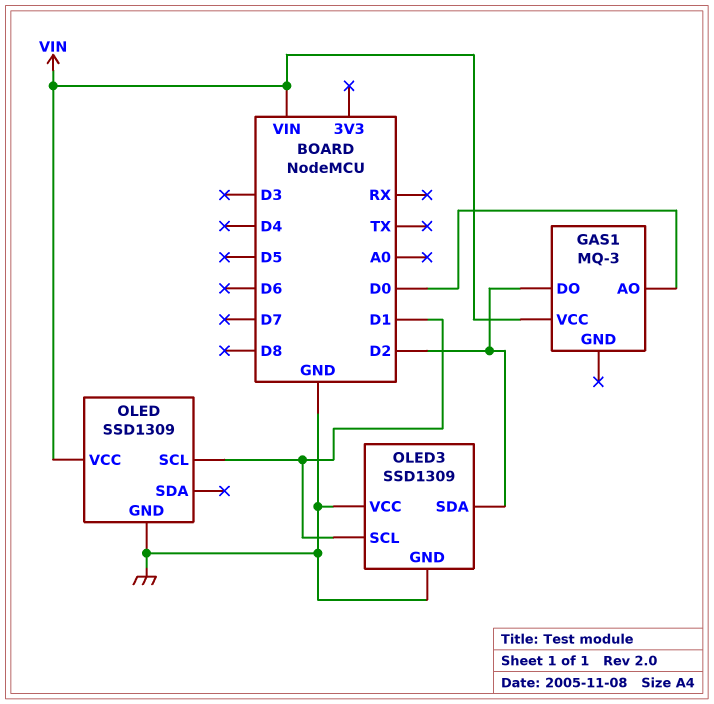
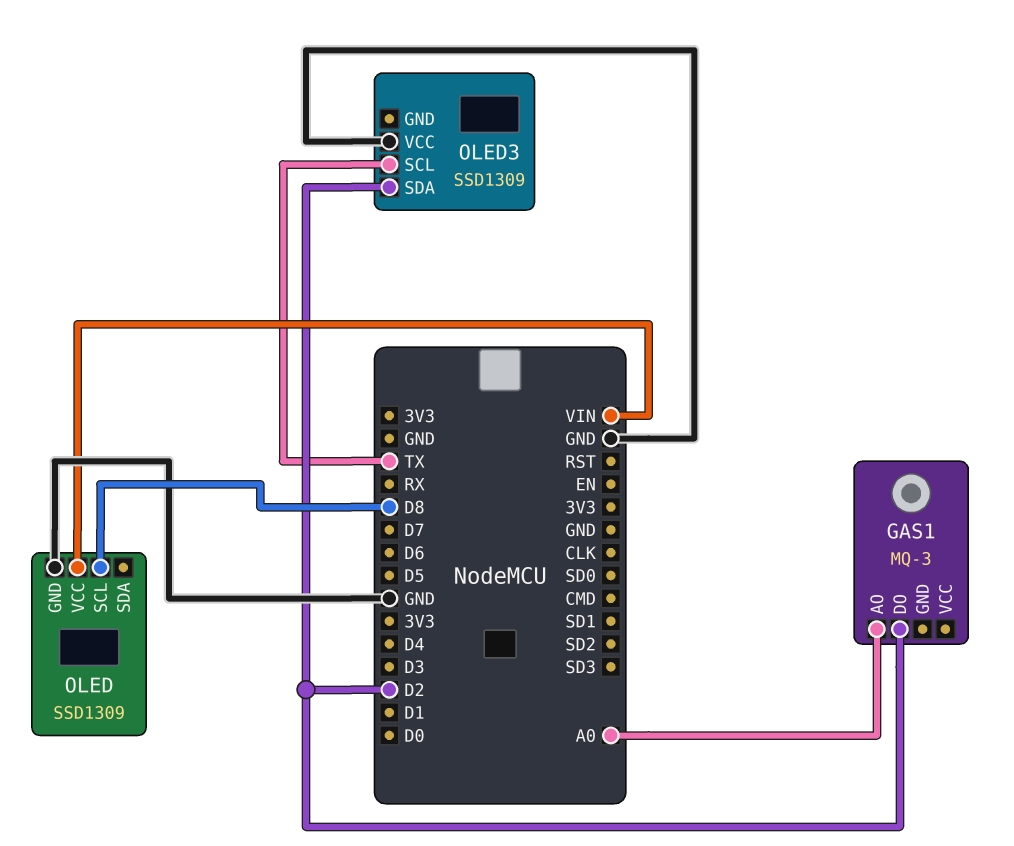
GAS1 pin AO: D0 -> A0
GAS1 pin VCC: VIN -> none
OLED pin SCL: D1 -> D8
OLED3 pin GND: GND -> none
OLED3 pin SCL: D1 -> TX

